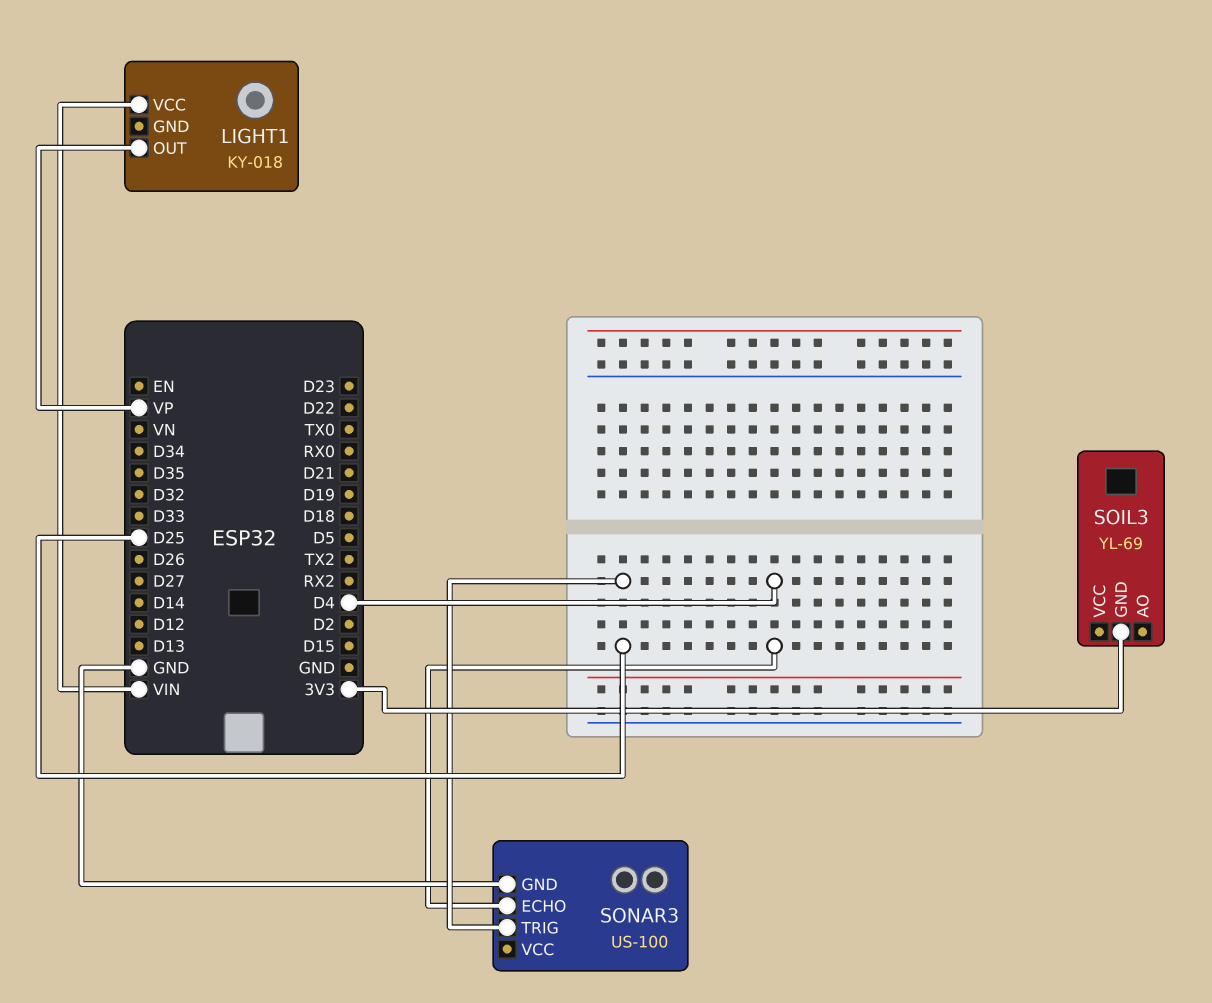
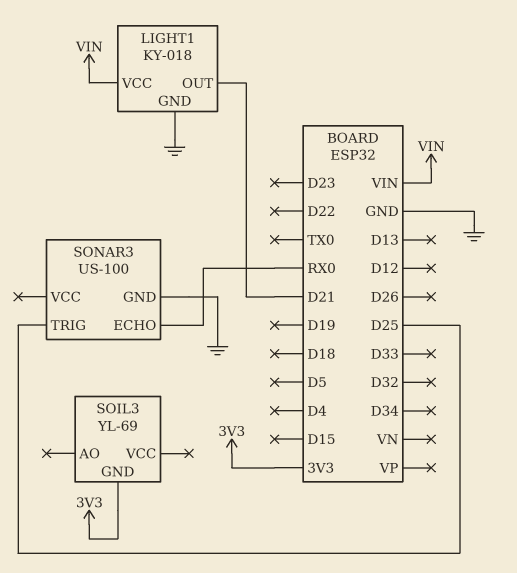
LIGHT1 pin GND: none -> GND
LIGHT1 pin OUT: VP -> D21
SONAR3 pin ECHO: D4 -> RX0

